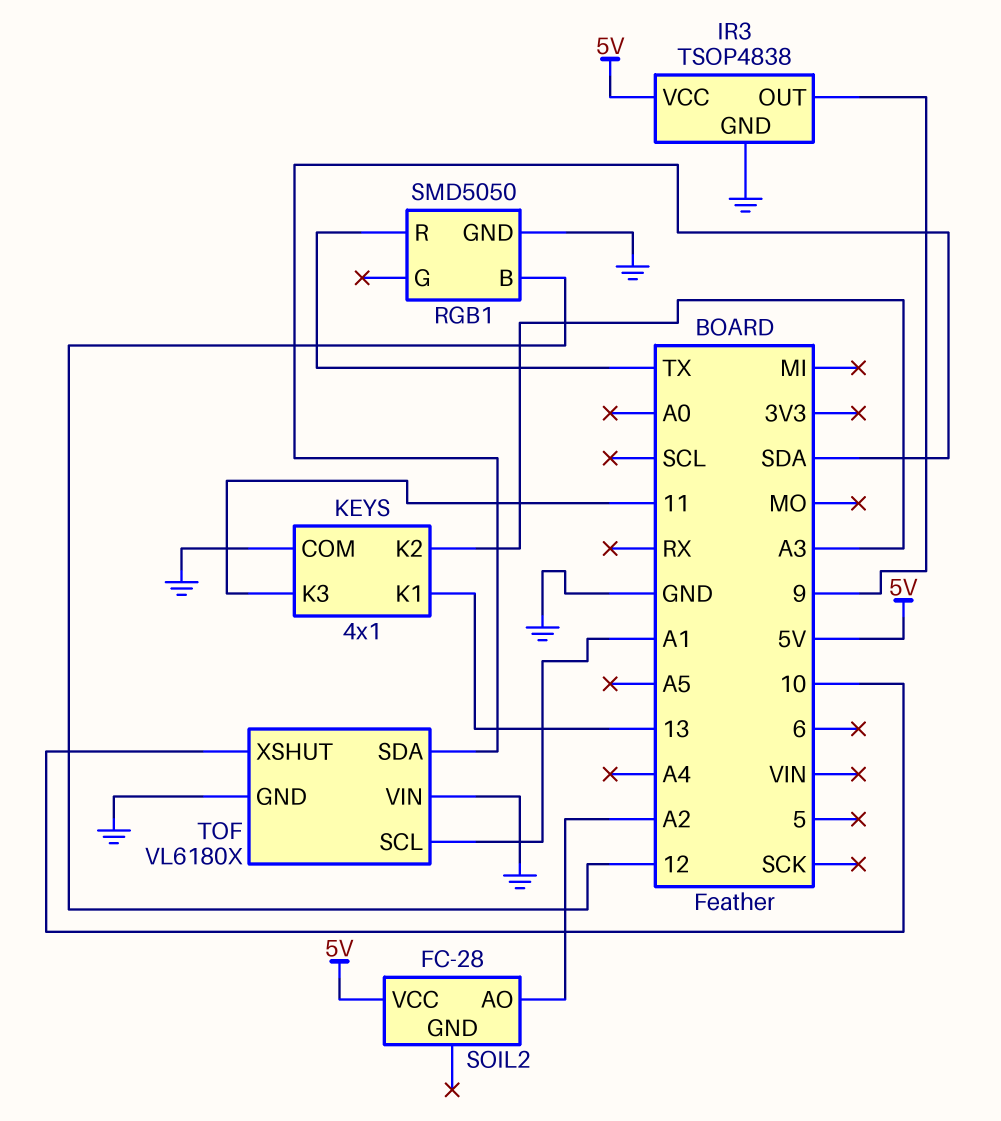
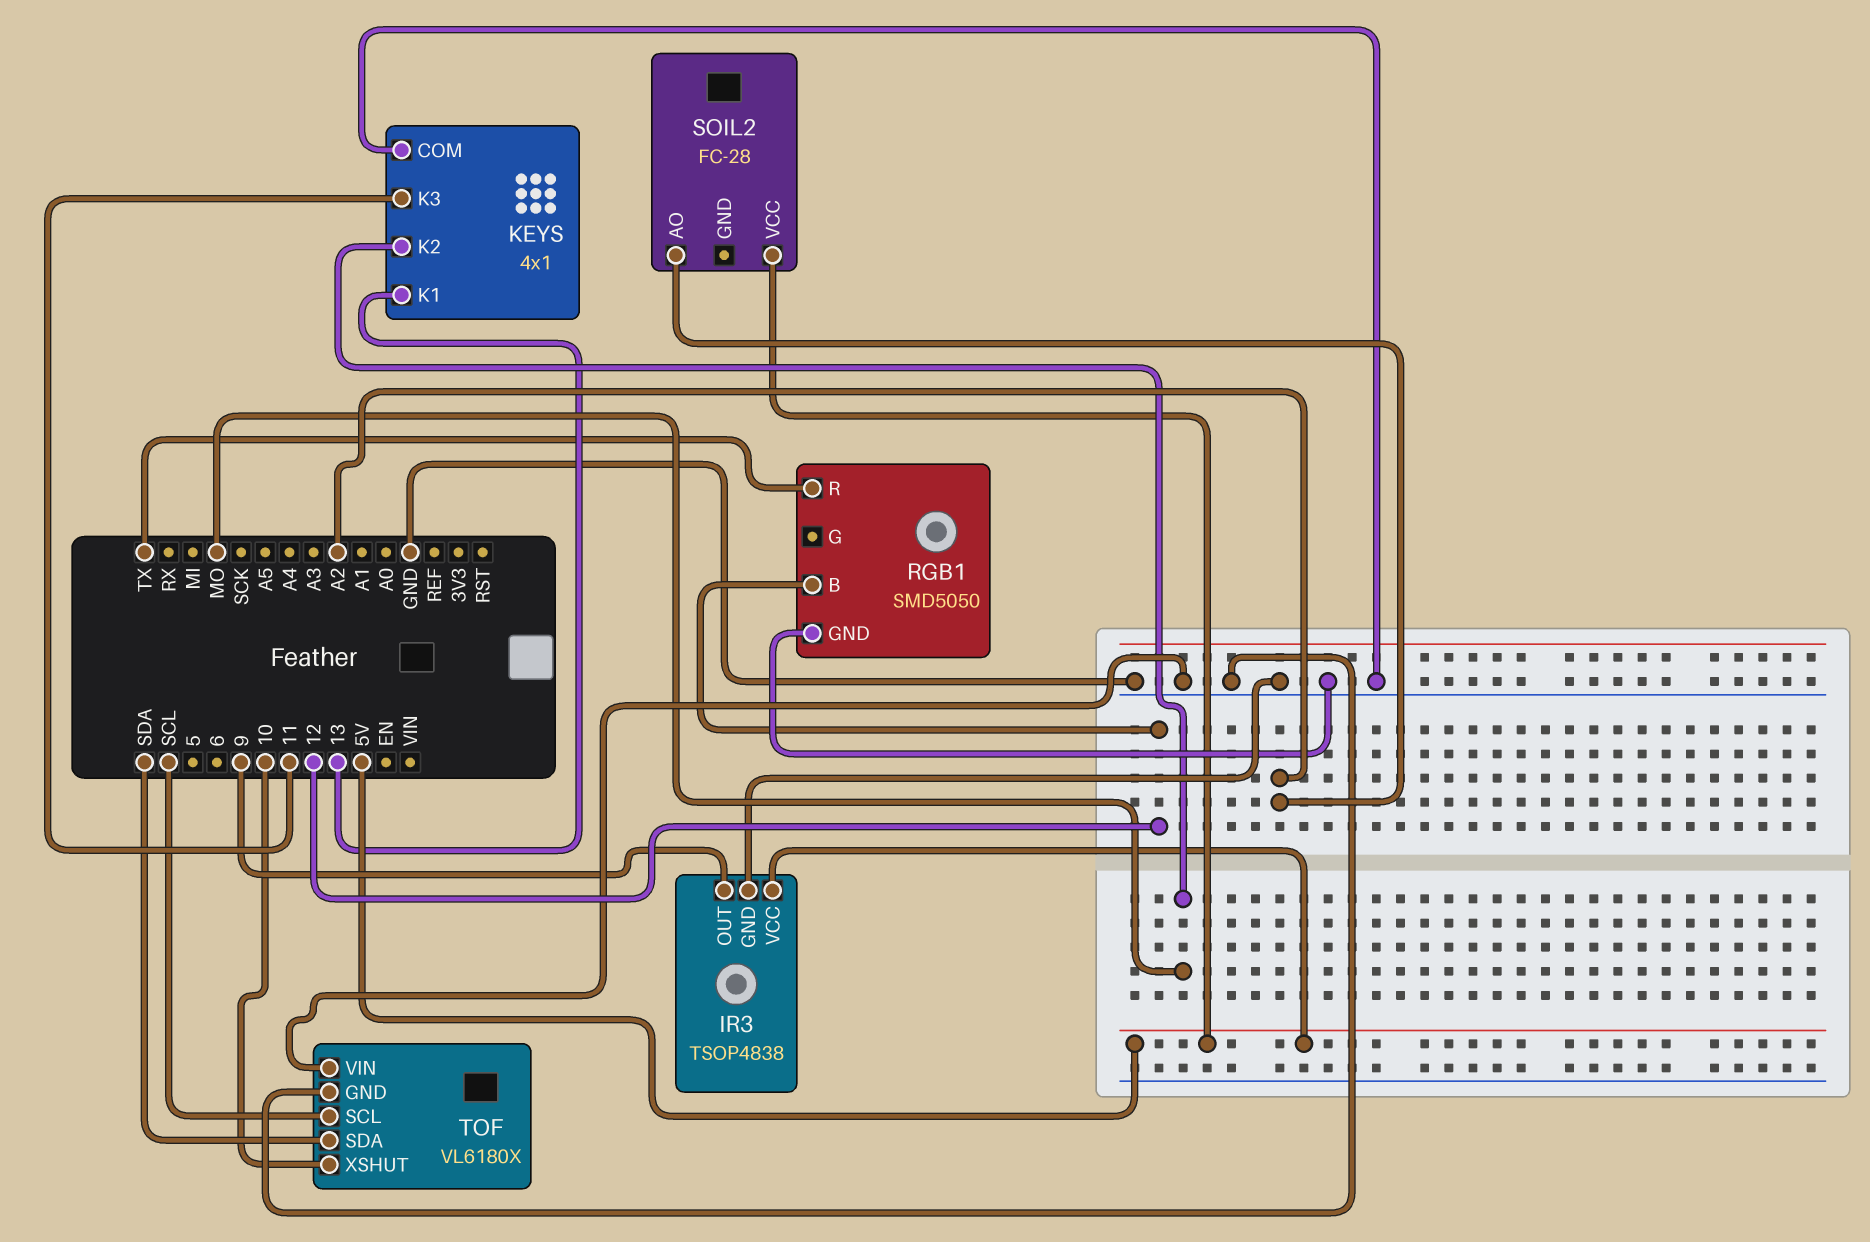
KEYS pin K2: A3 -> MO
TOF pin SCL: A1 -> SCL

